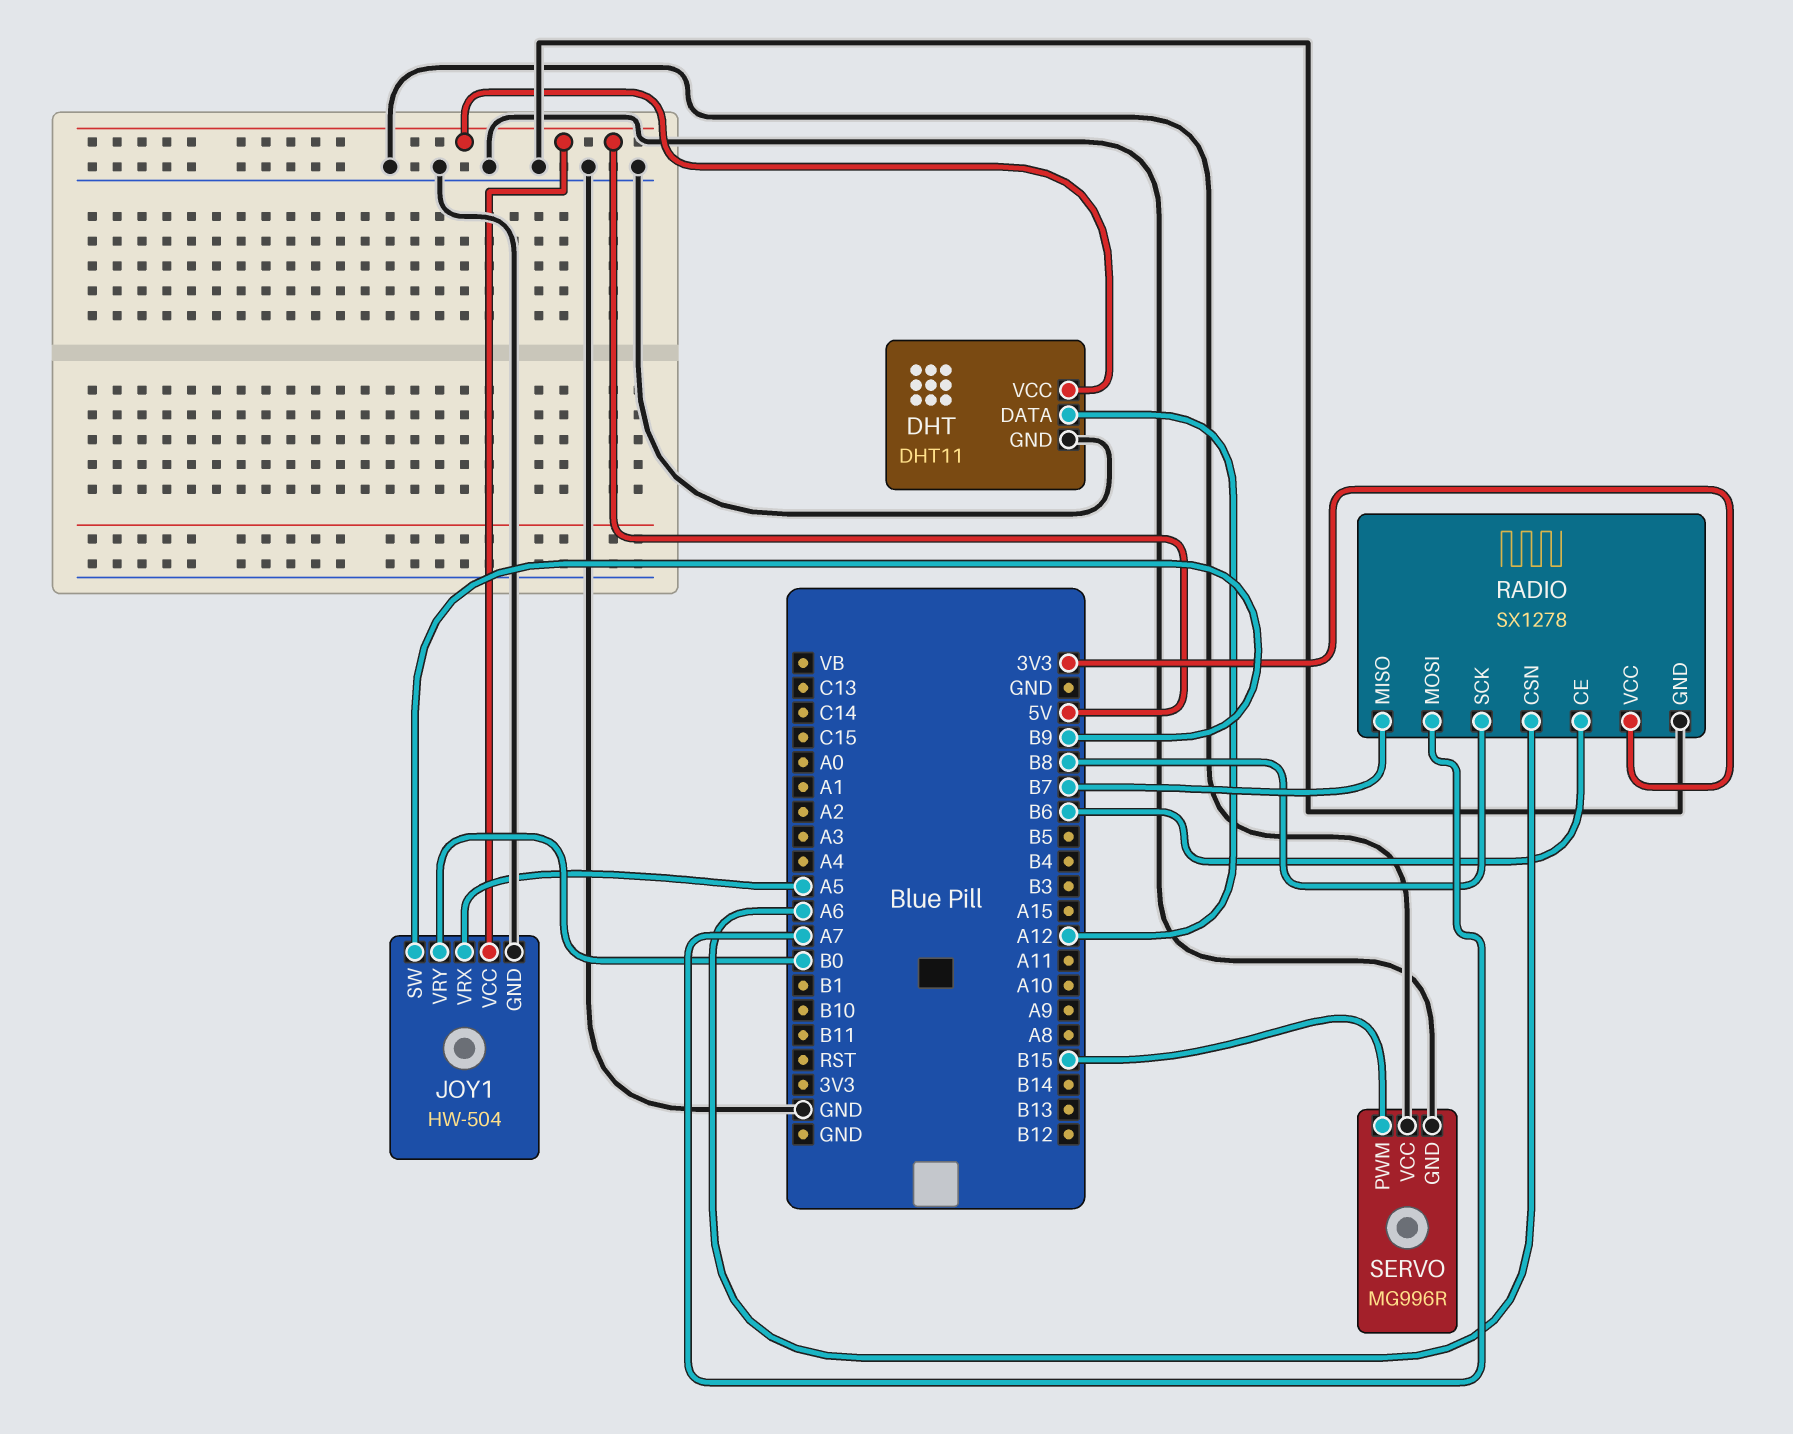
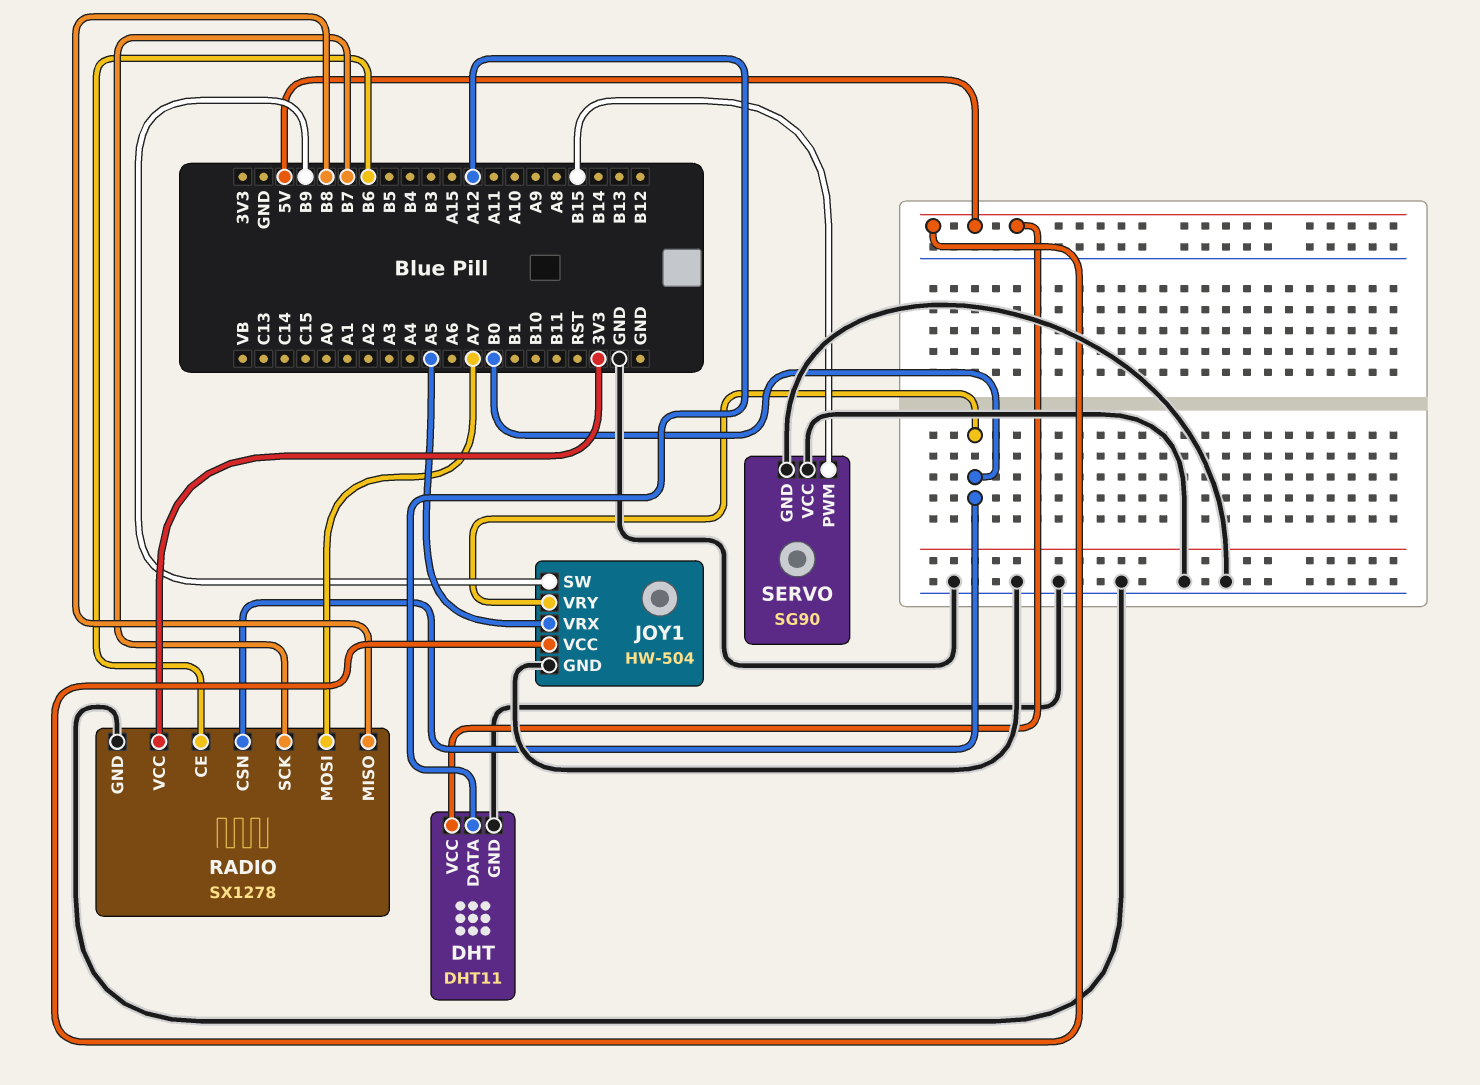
RADIO pin CSN: A6 -> B0
RADIO pin MISO: B7 -> B8
RADIO pin SCK: B8 -> B7
SERVO: MG996R -> SG90

